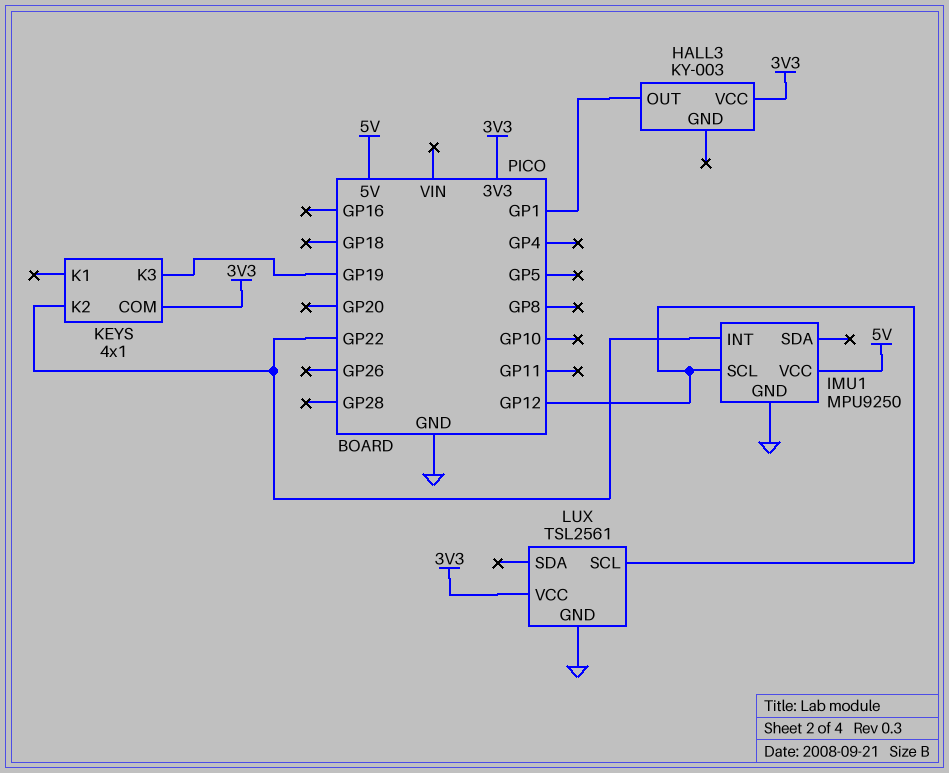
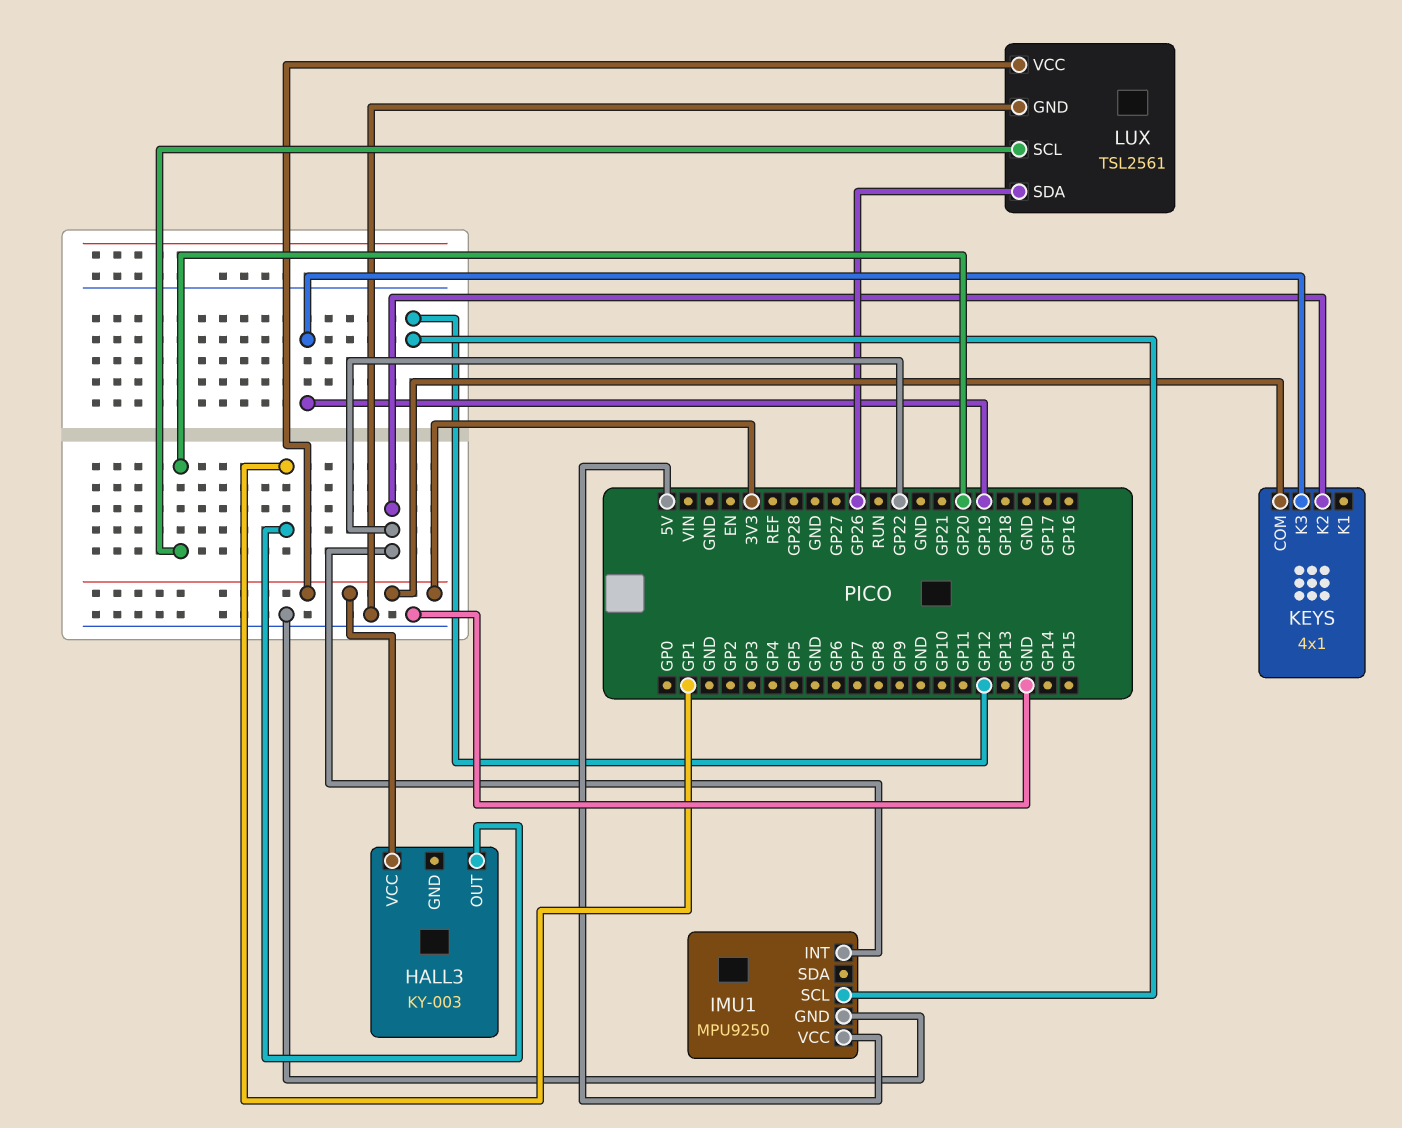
LUX pin SCL: GP12 -> GP20
LUX pin SDA: none -> GP26

